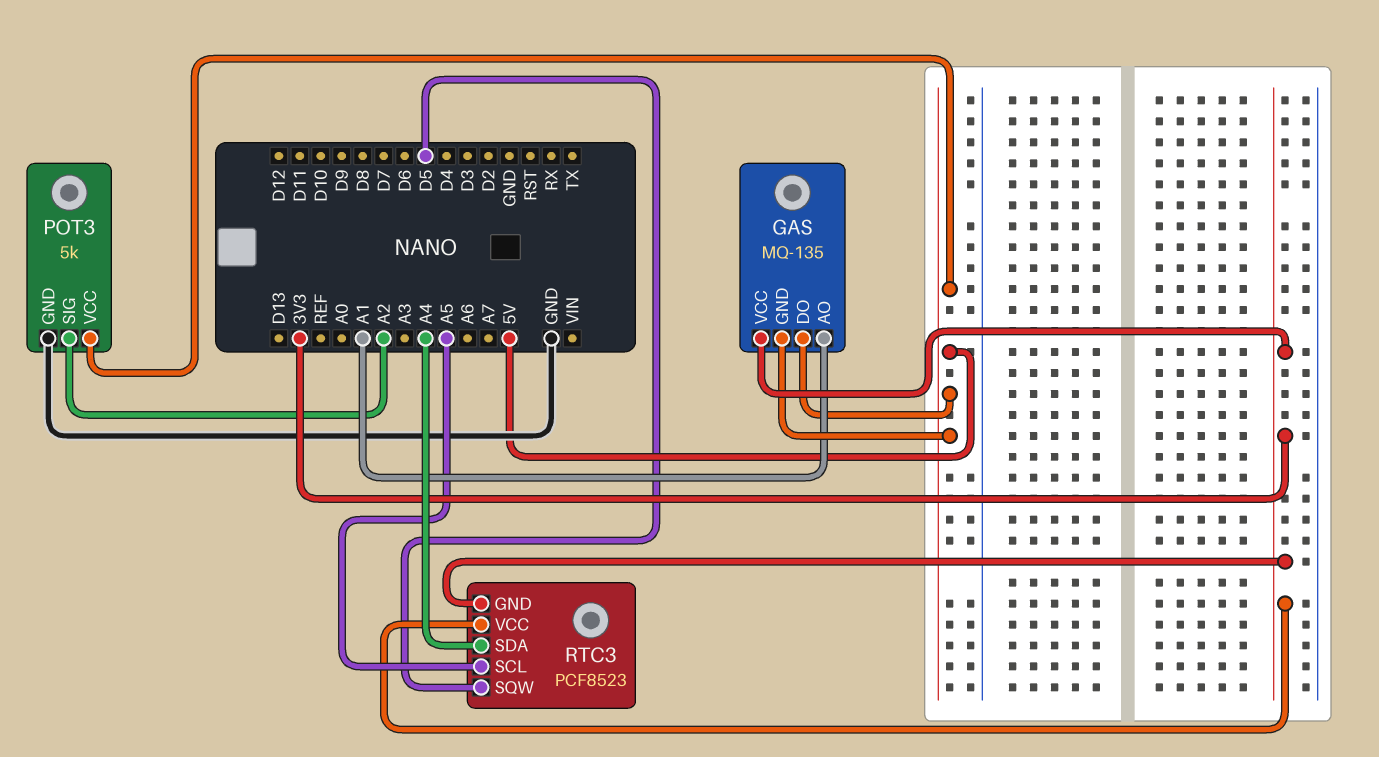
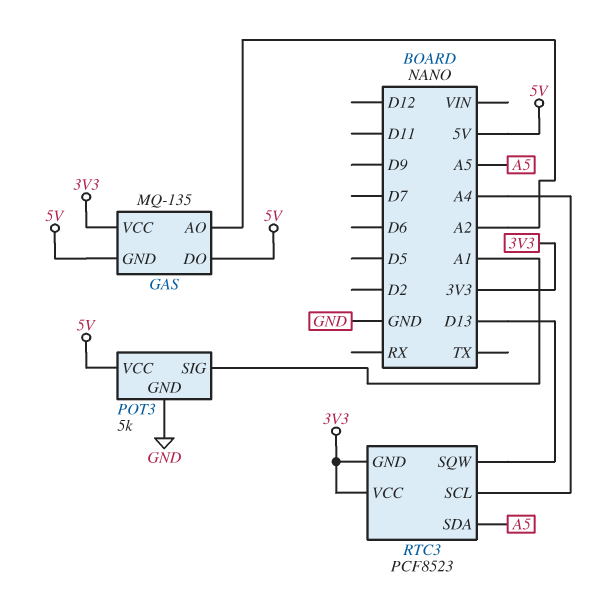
GAS pin AO: A1 -> A2
POT3 pin SIG: A2 -> A1
RTC3 pin SCL: A5 -> A4
RTC3 pin SDA: A4 -> A5
RTC3 pin SQW: D5 -> D13

